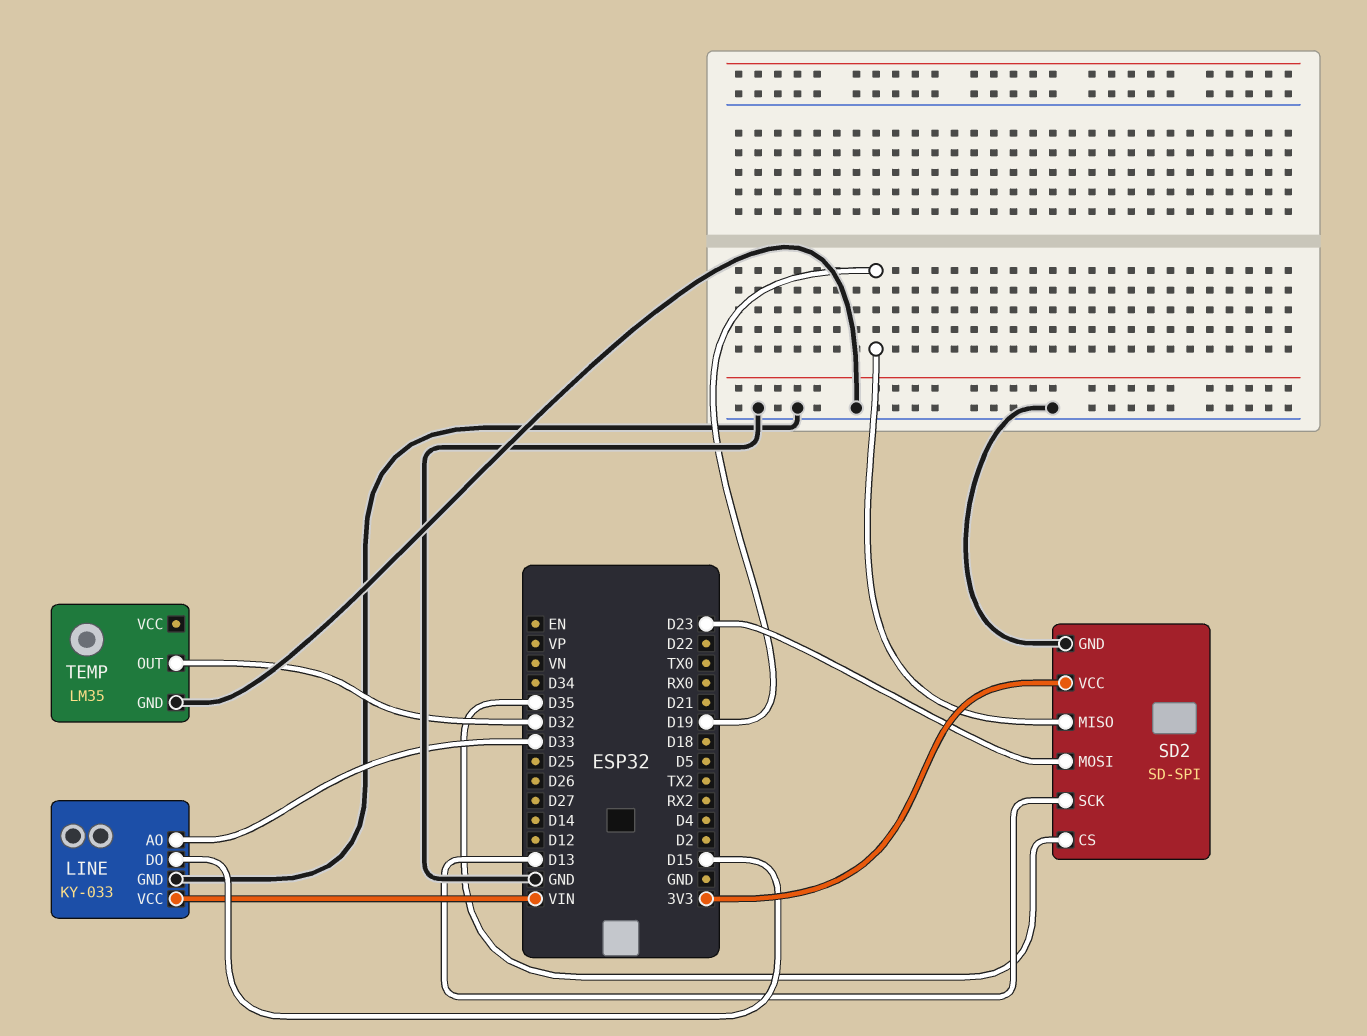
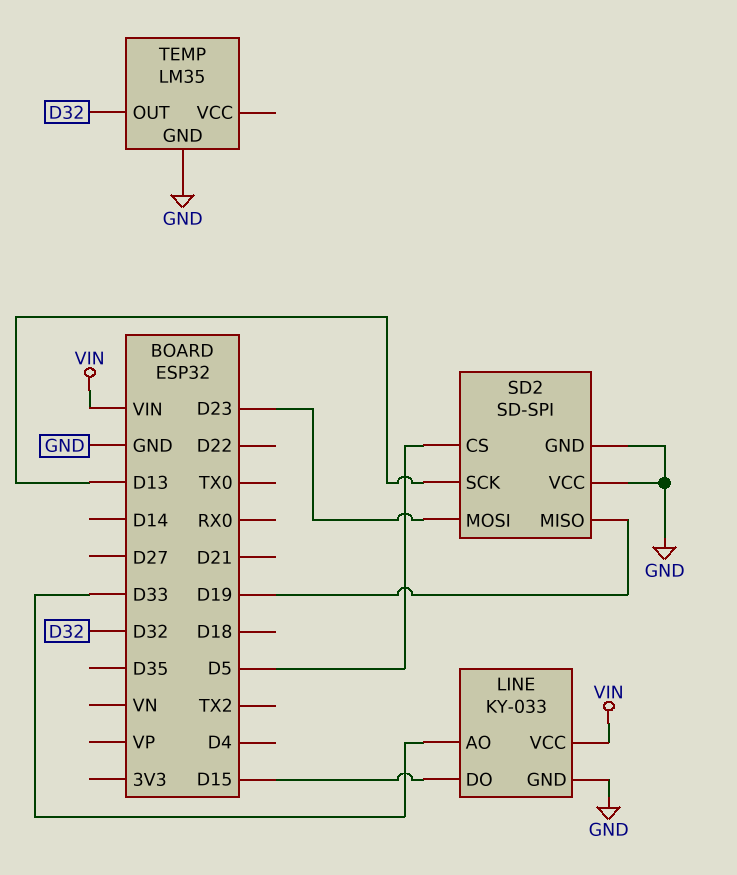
SD2 pin CS: D35 -> D5
SD2 pin VCC: 3V3 -> GND

